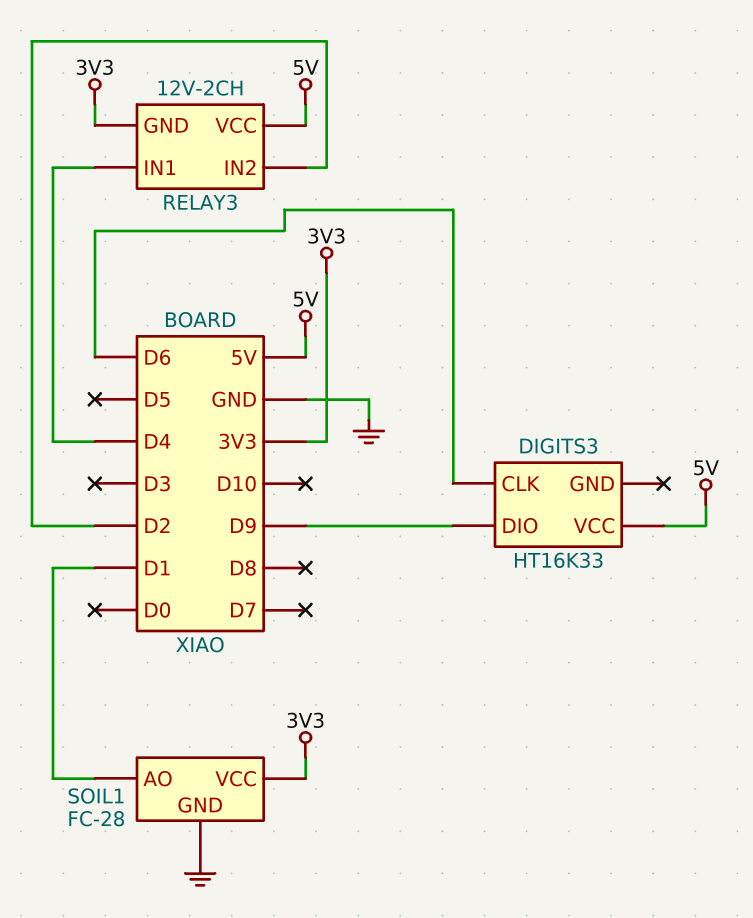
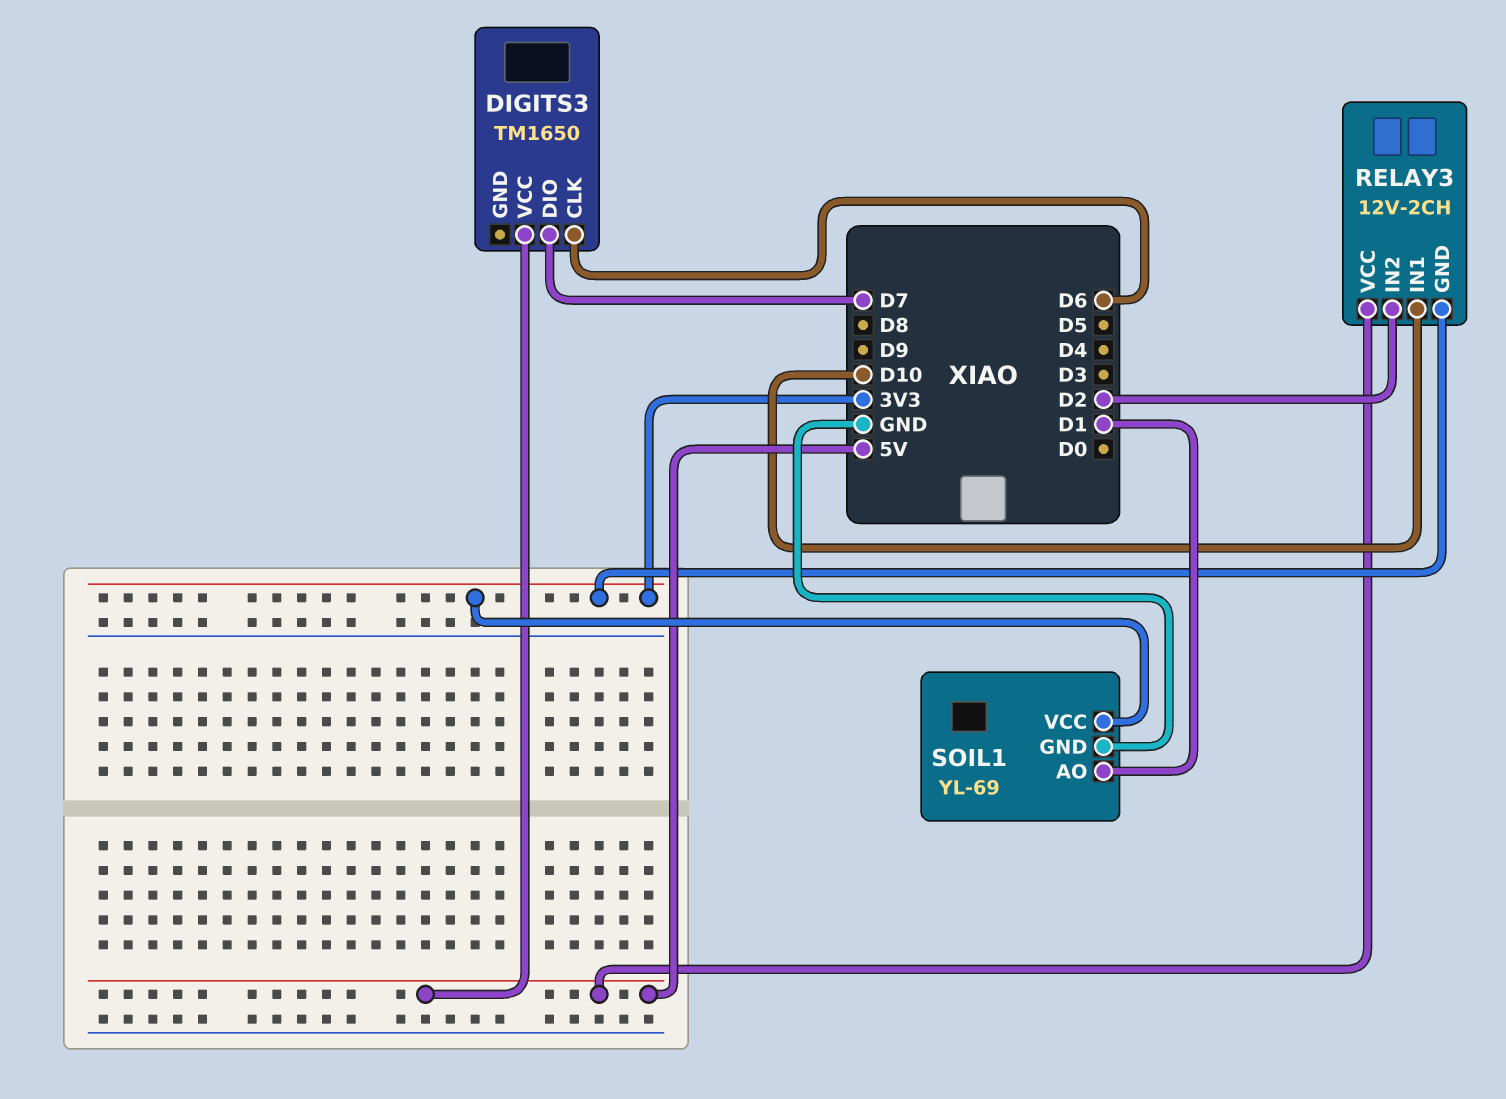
DIGITS3: HT16K33 -> TM1650
DIGITS3 pin DIO: D9 -> D7
RELAY3 pin IN1: D4 -> D10
SOIL1: FC-28 -> YL-69

